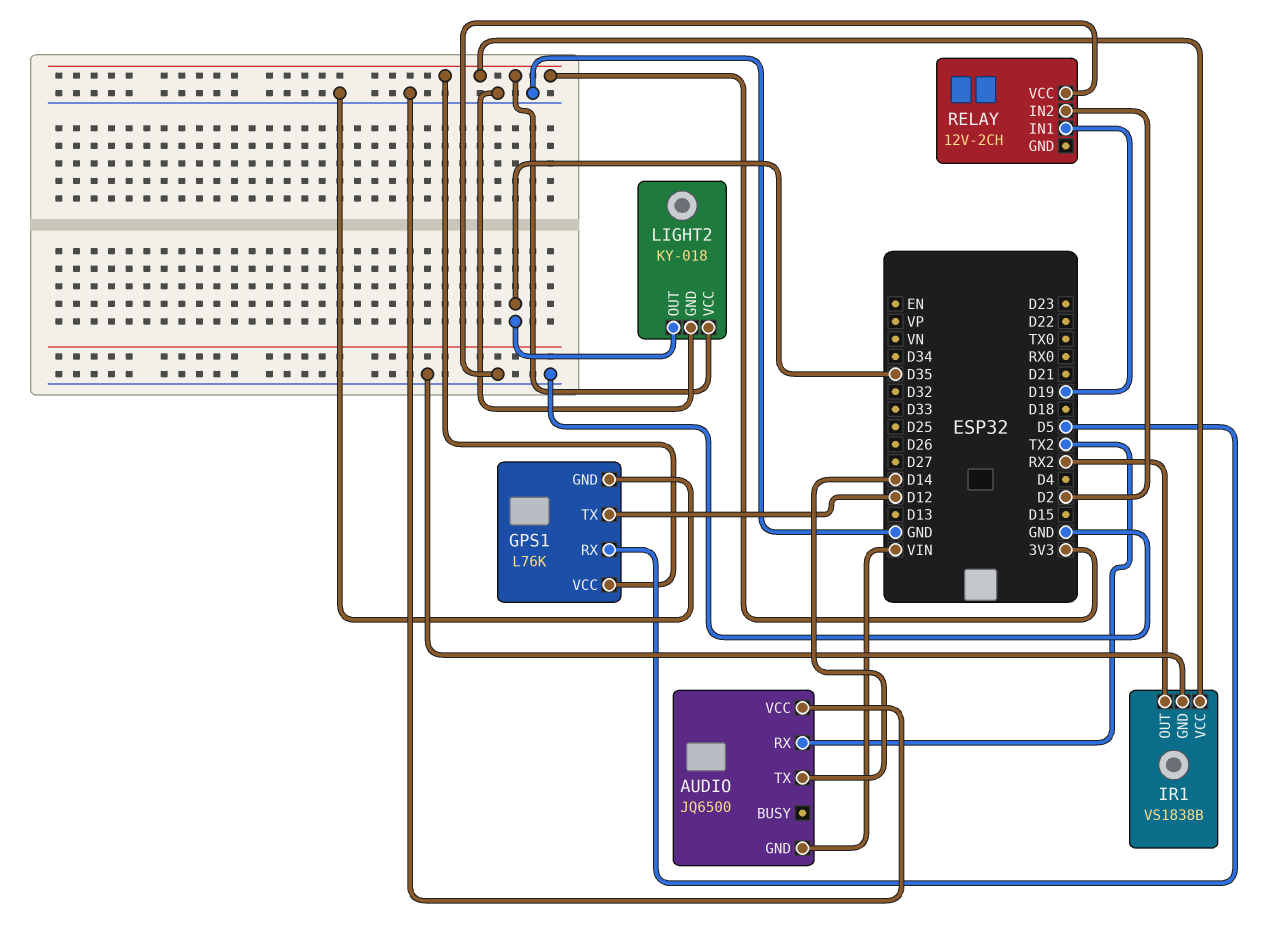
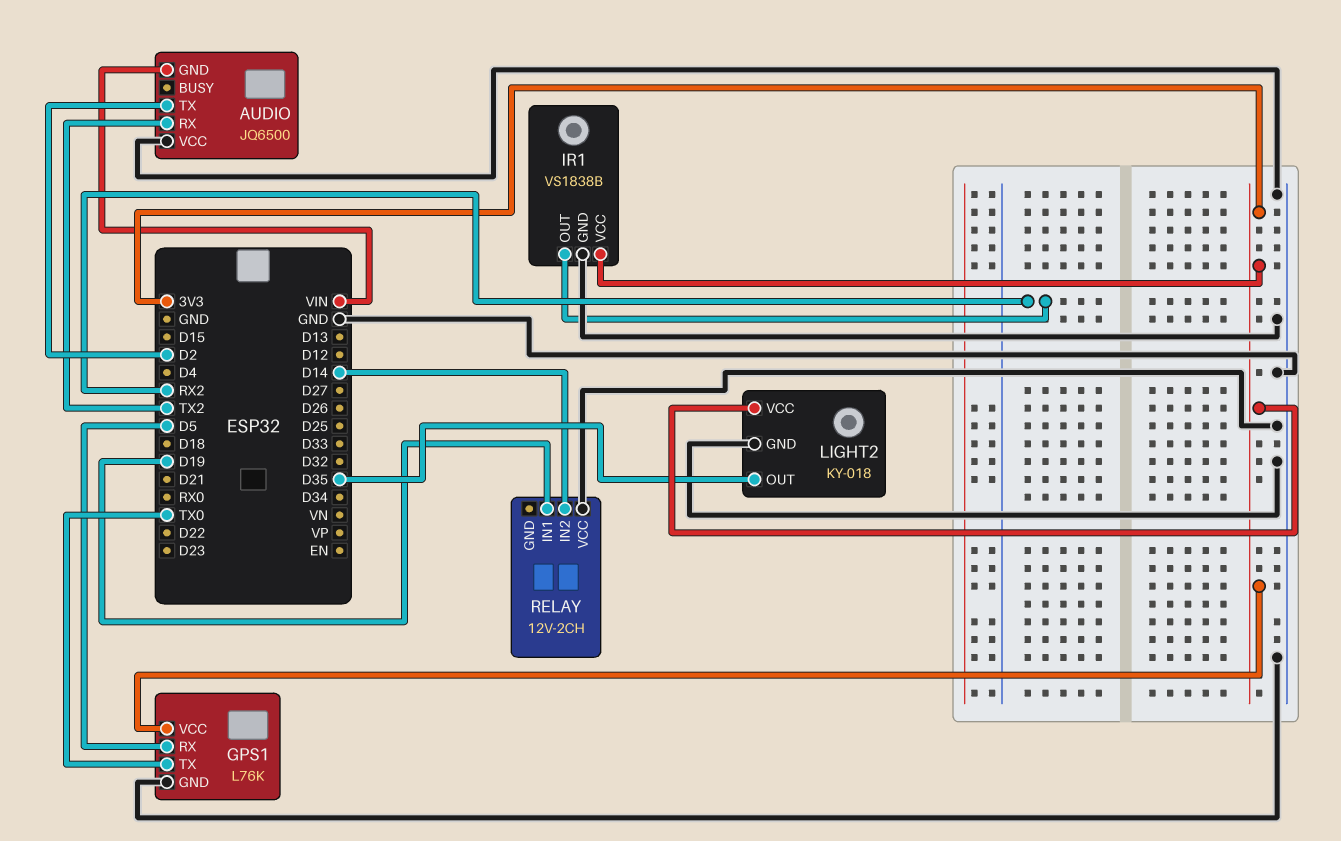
AUDIO pin TX: D14 -> D2
GPS1 pin TX: D12 -> TX0
RELAY pin IN2: D2 -> D14

